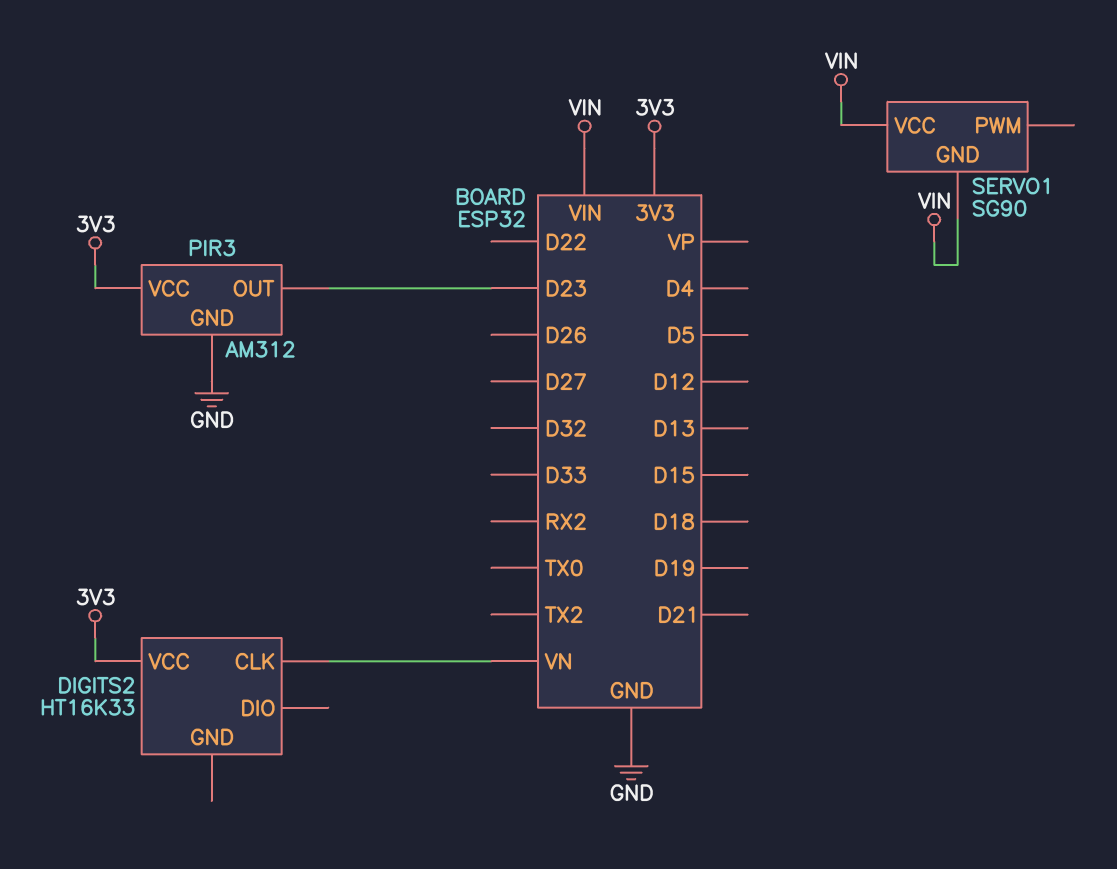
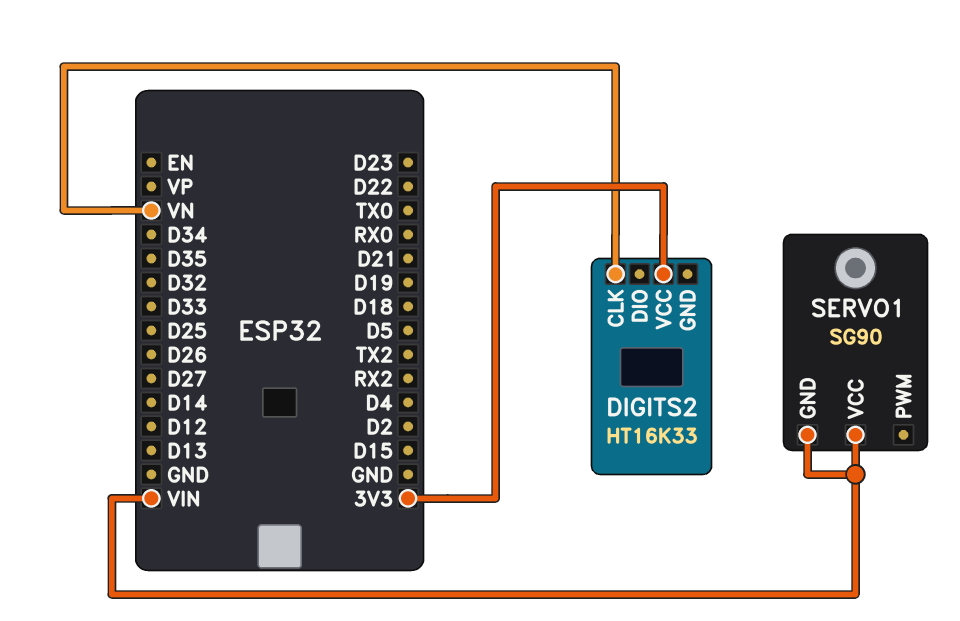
PIR3: AM312 -> none
PIR3 pin GND: GND -> none
PIR3 pin OUT: D23 -> none
PIR3 pin VCC: 3V3 -> none

